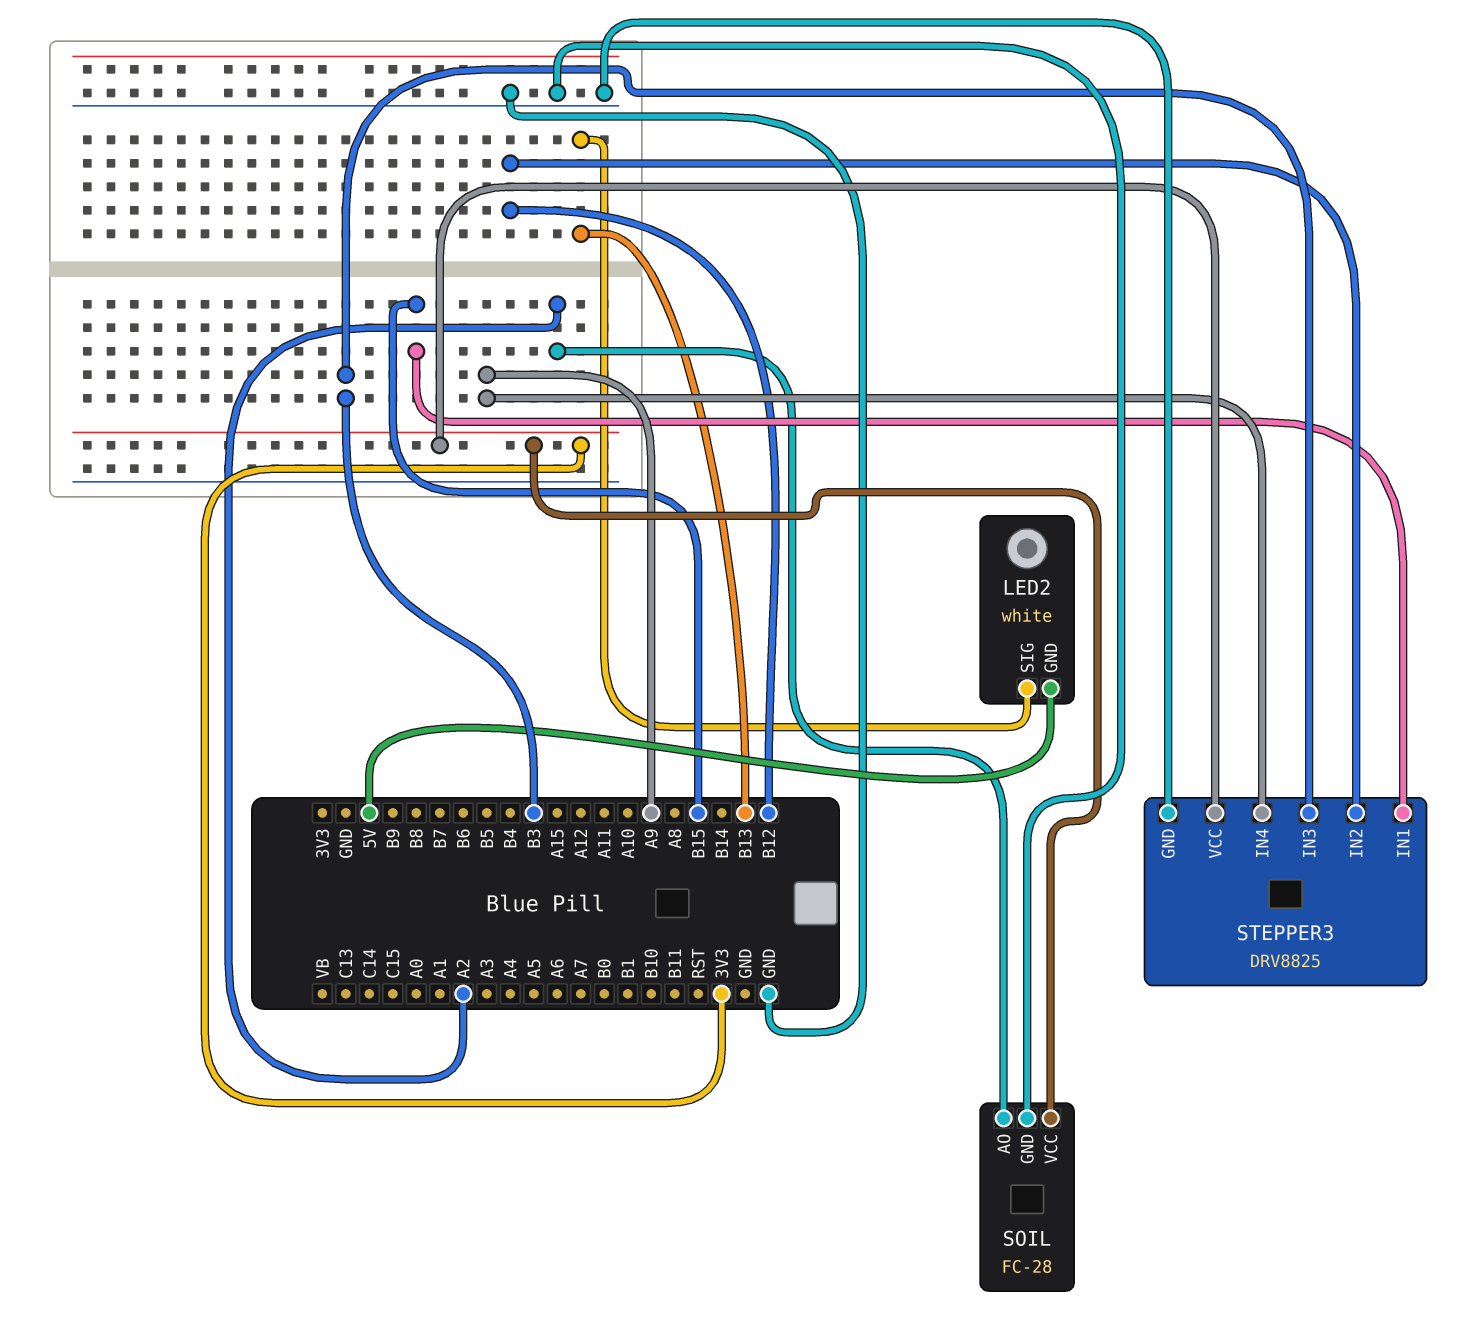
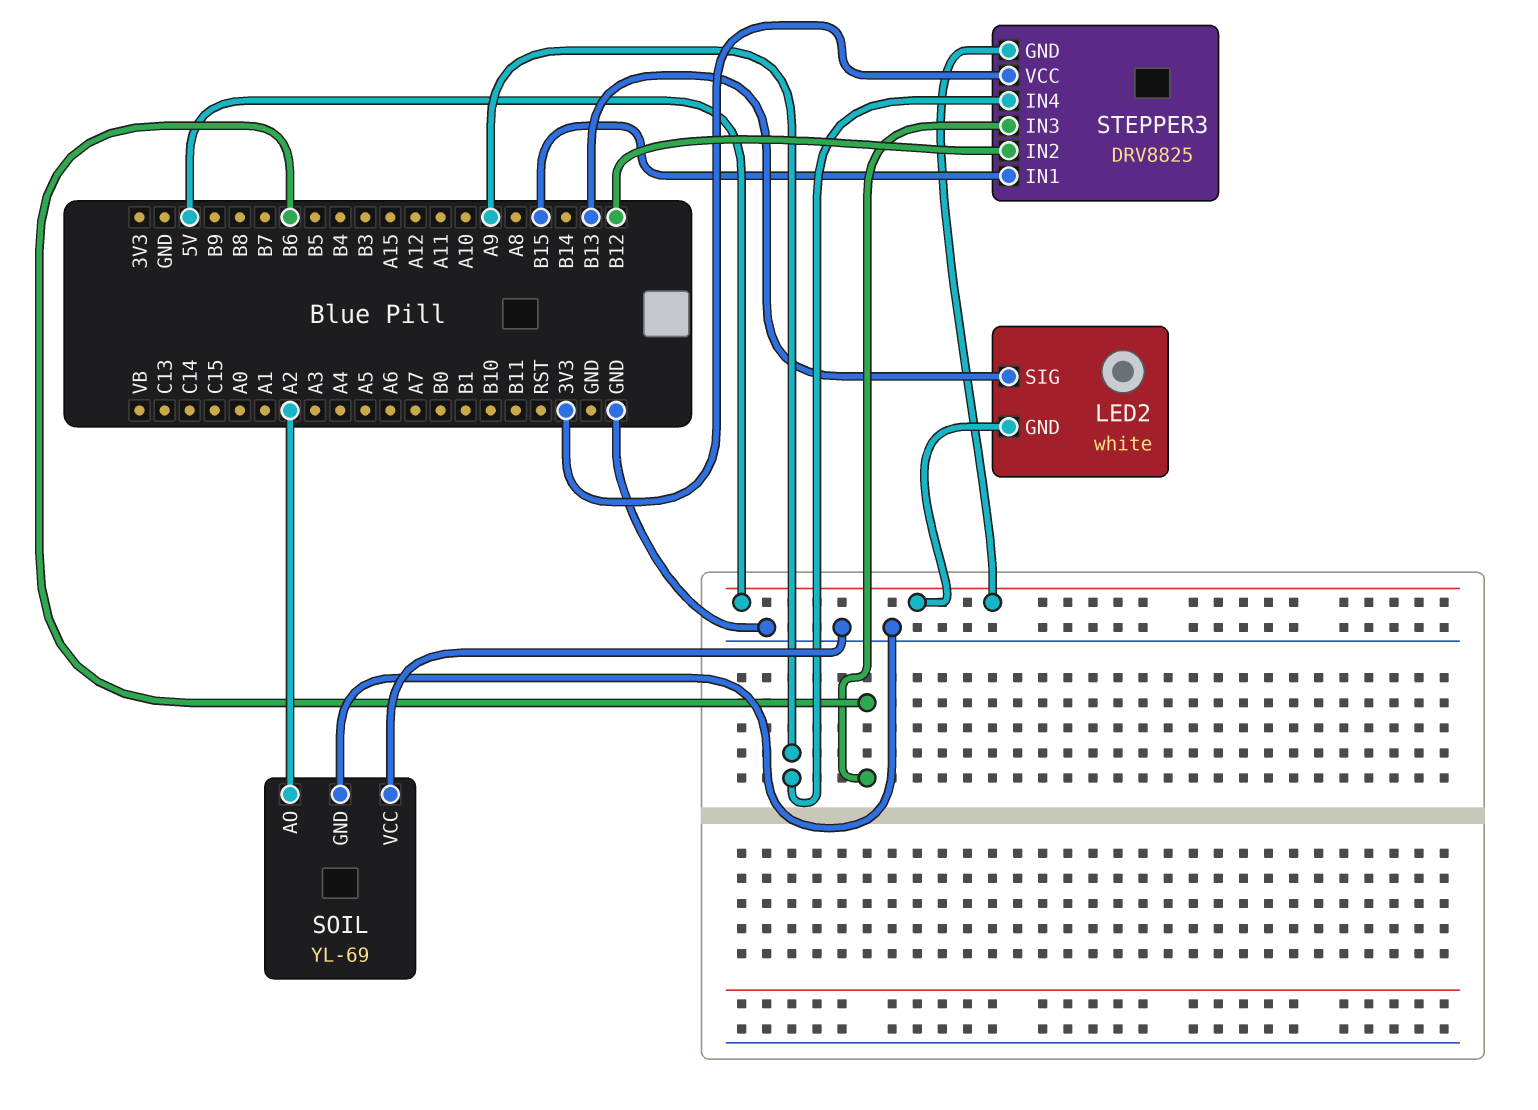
SOIL: FC-28 -> YL-69
SOIL pin VCC: 3V3 -> GND
STEPPER3 pin GND: GND -> 5V
STEPPER3 pin IN3: B3 -> B6

